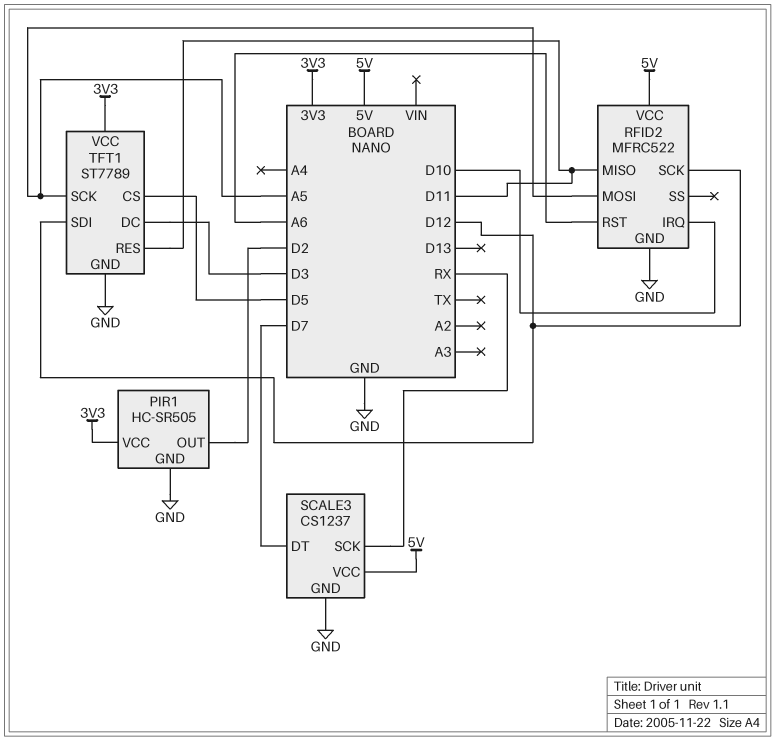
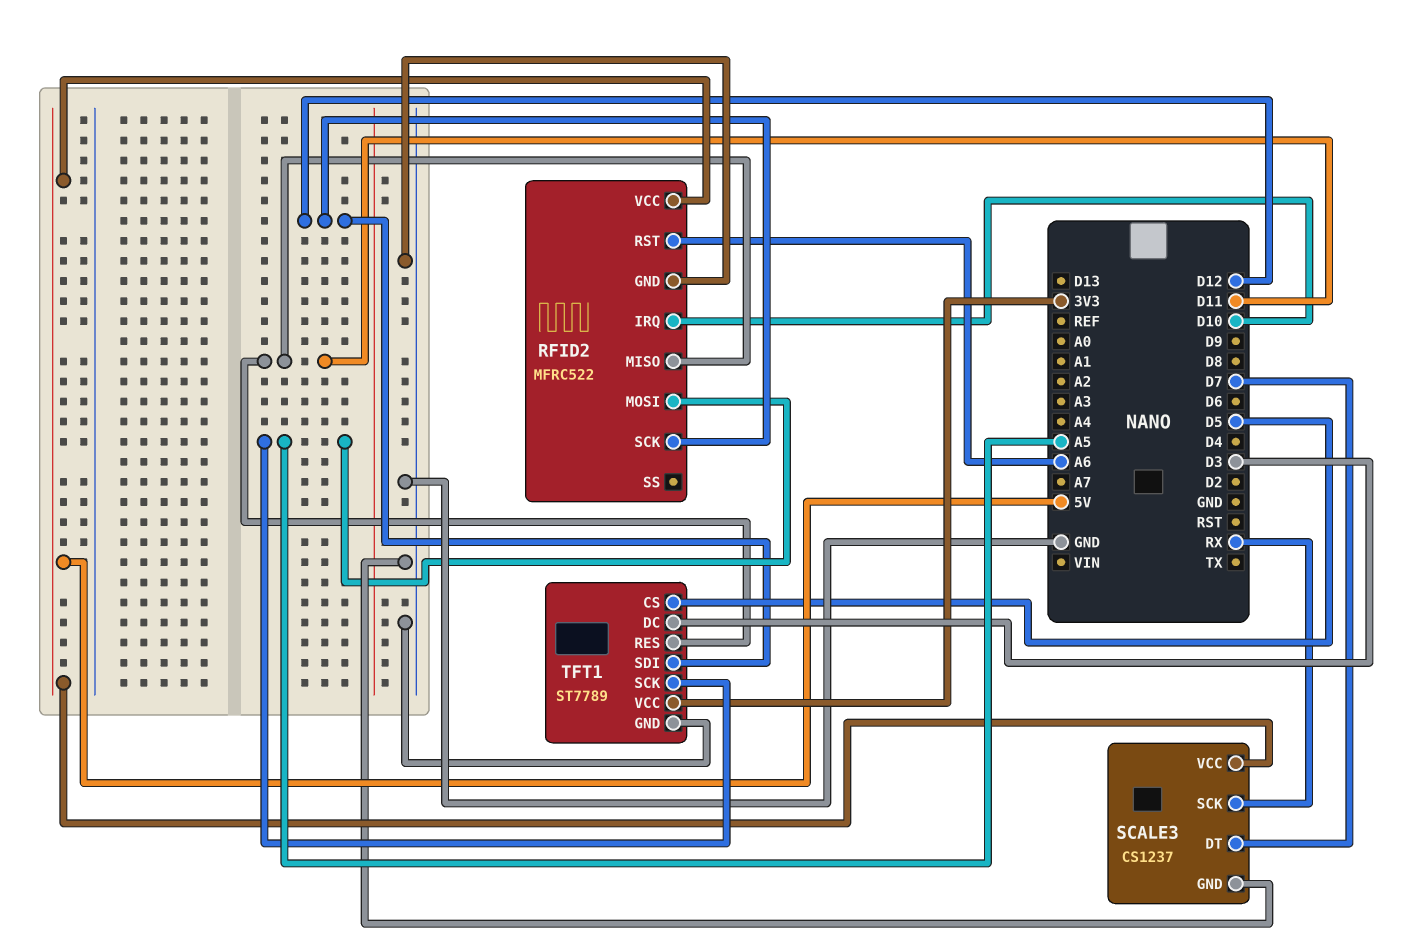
PIR1: HC-SR505 -> none
PIR1 pin GND: GND -> none
PIR1 pin OUT: D2 -> none
PIR1 pin VCC: 3V3 -> none

